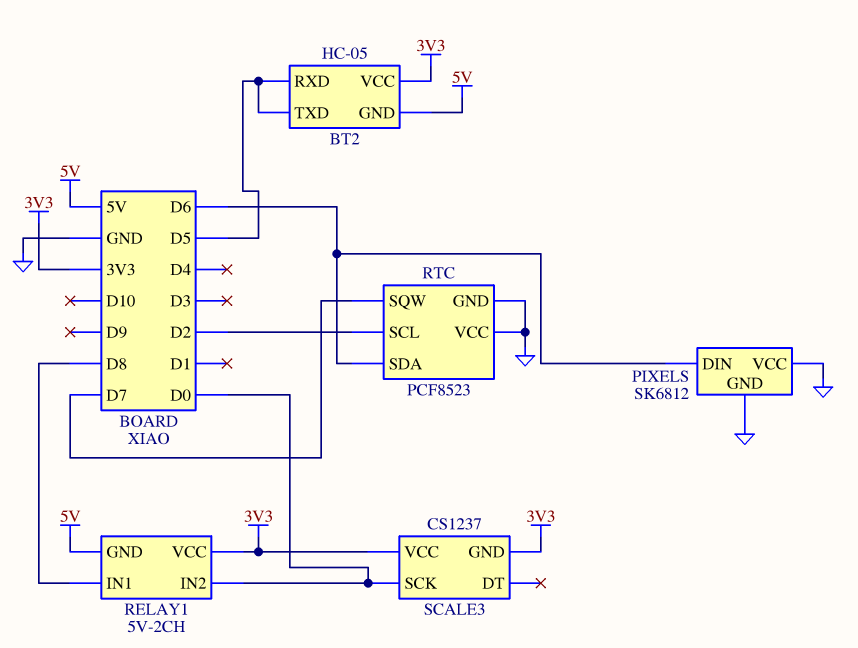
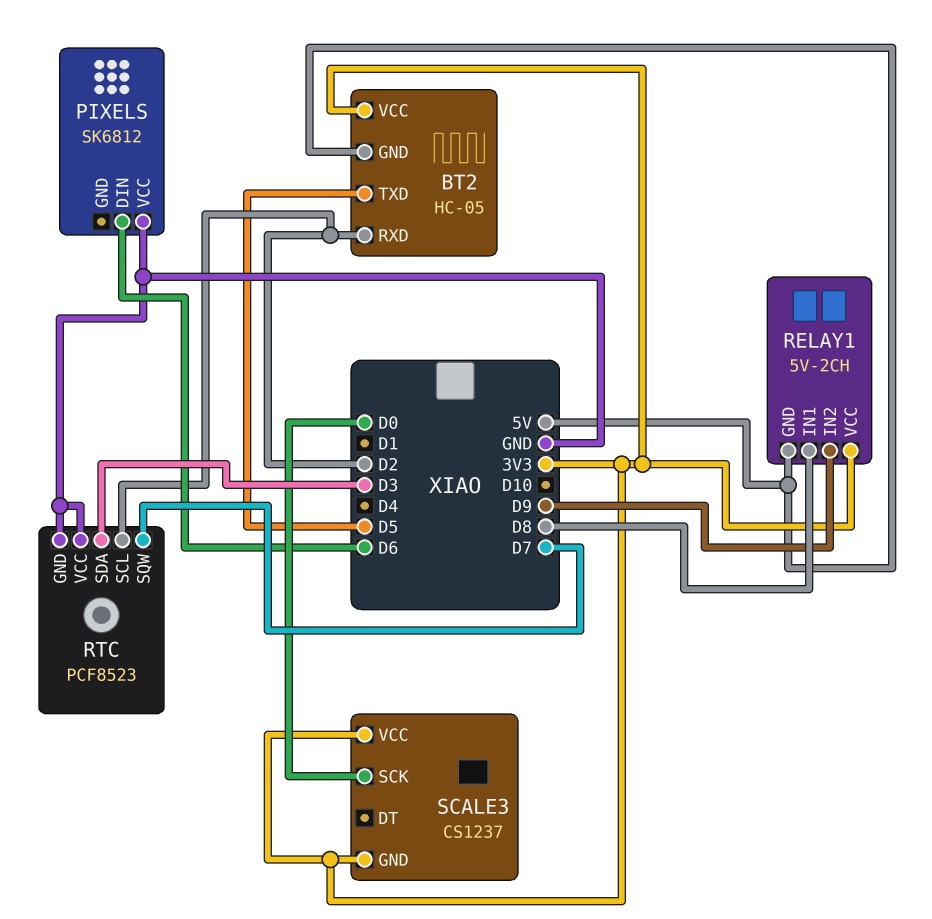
BT2 pin RXD: D5 -> D2
PIXELS pin GND: GND -> none
RELAY1 pin IN2: D0 -> D9
RTC pin SDA: D6 -> D3

